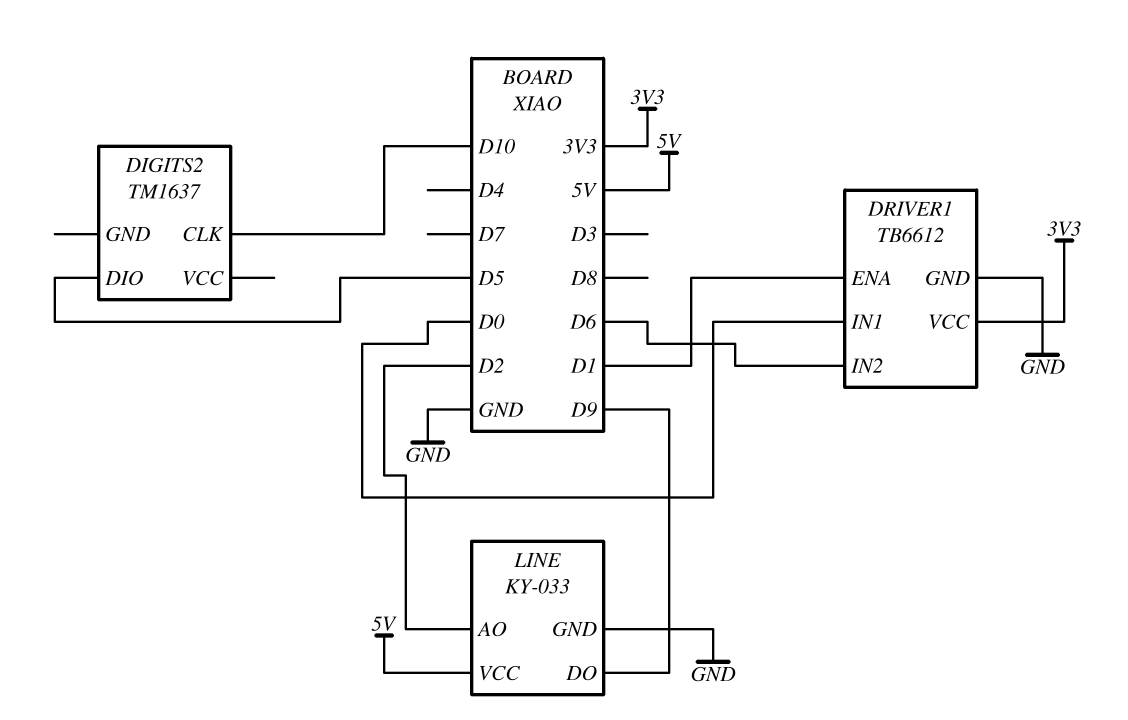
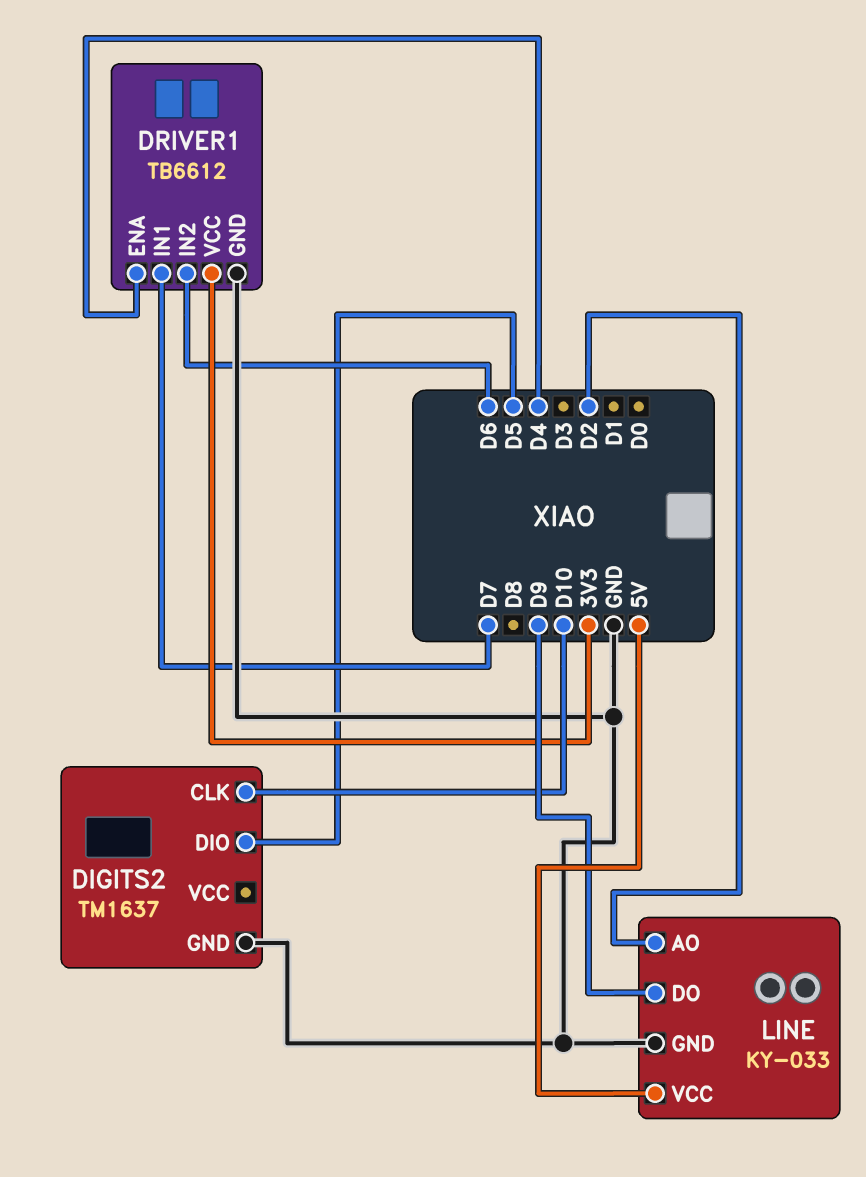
DIGITS2 pin GND: none -> GND
DRIVER1 pin ENA: D1 -> D4
DRIVER1 pin IN1: D0 -> D7

